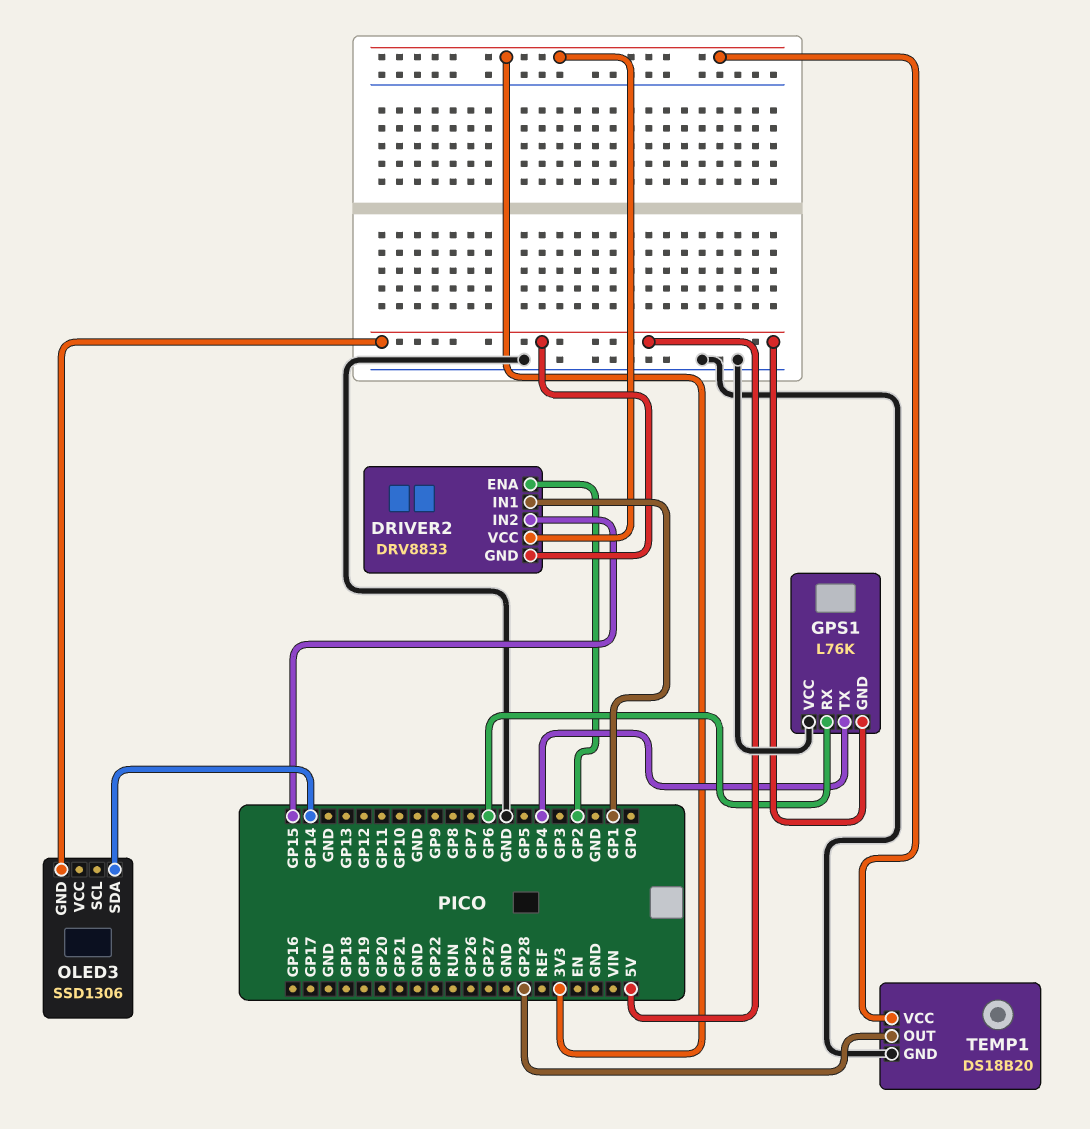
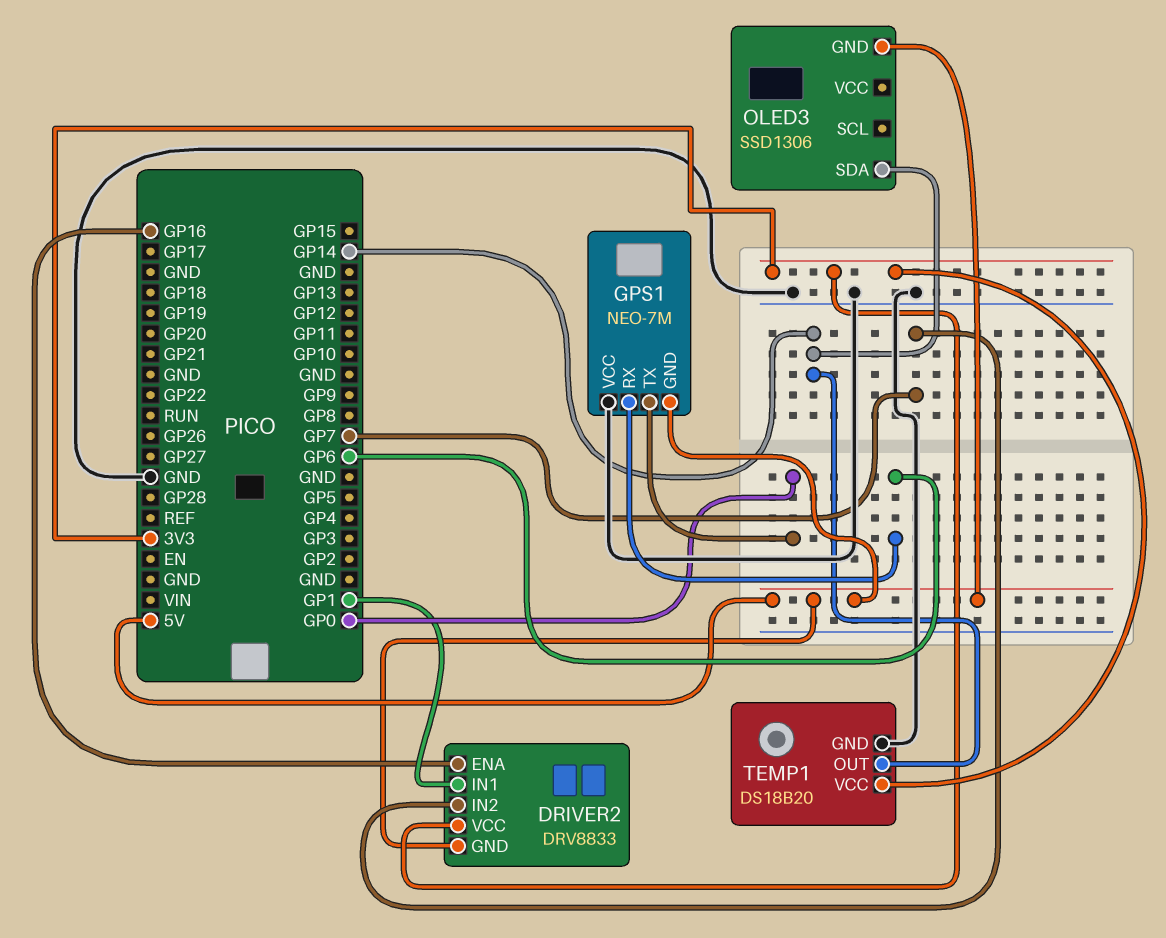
DRIVER2 pin ENA: GP2 -> GP16
DRIVER2 pin IN2: GP15 -> GP7
GPS1: L76K -> NEO-7M
GPS1 pin TX: GP4 -> GP0
TEMP1 pin OUT: GP28 -> GP14

